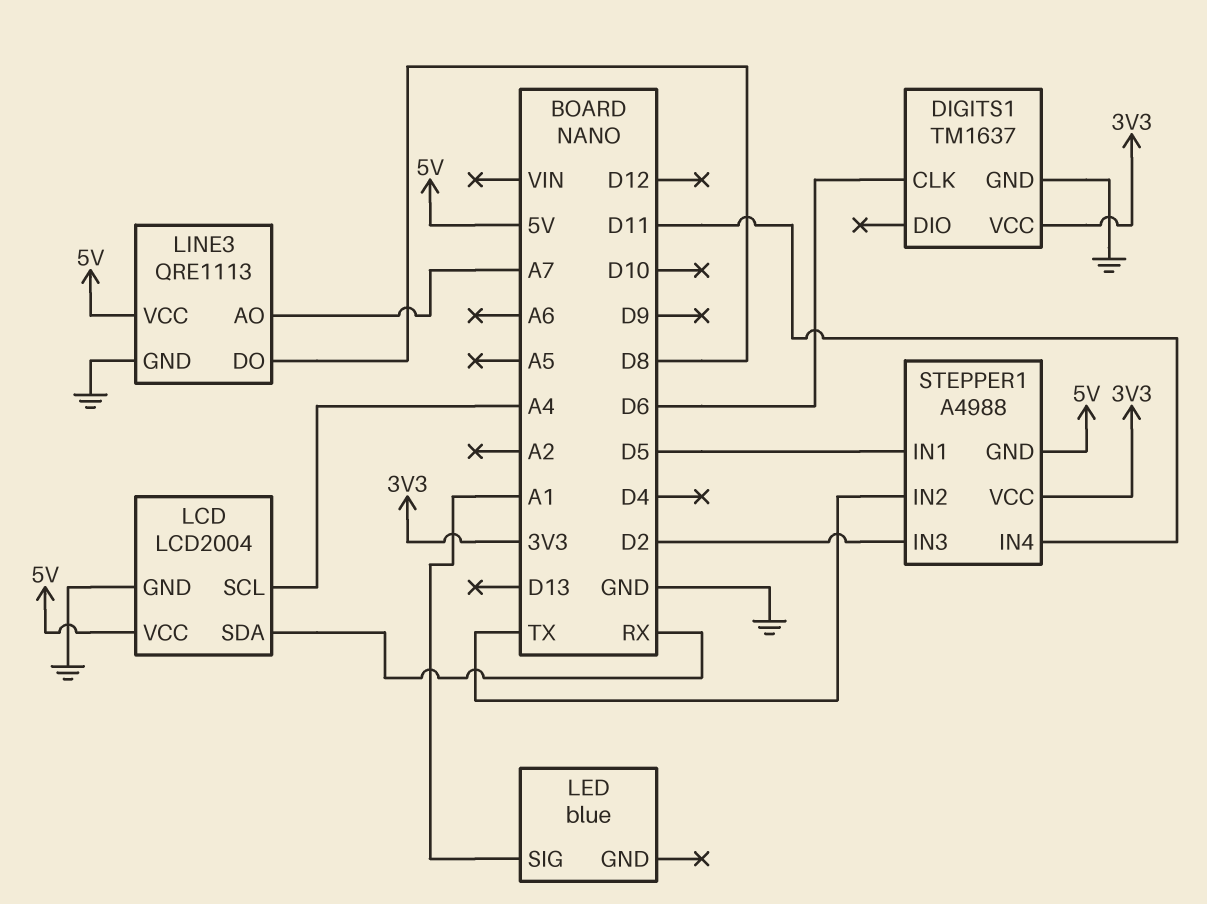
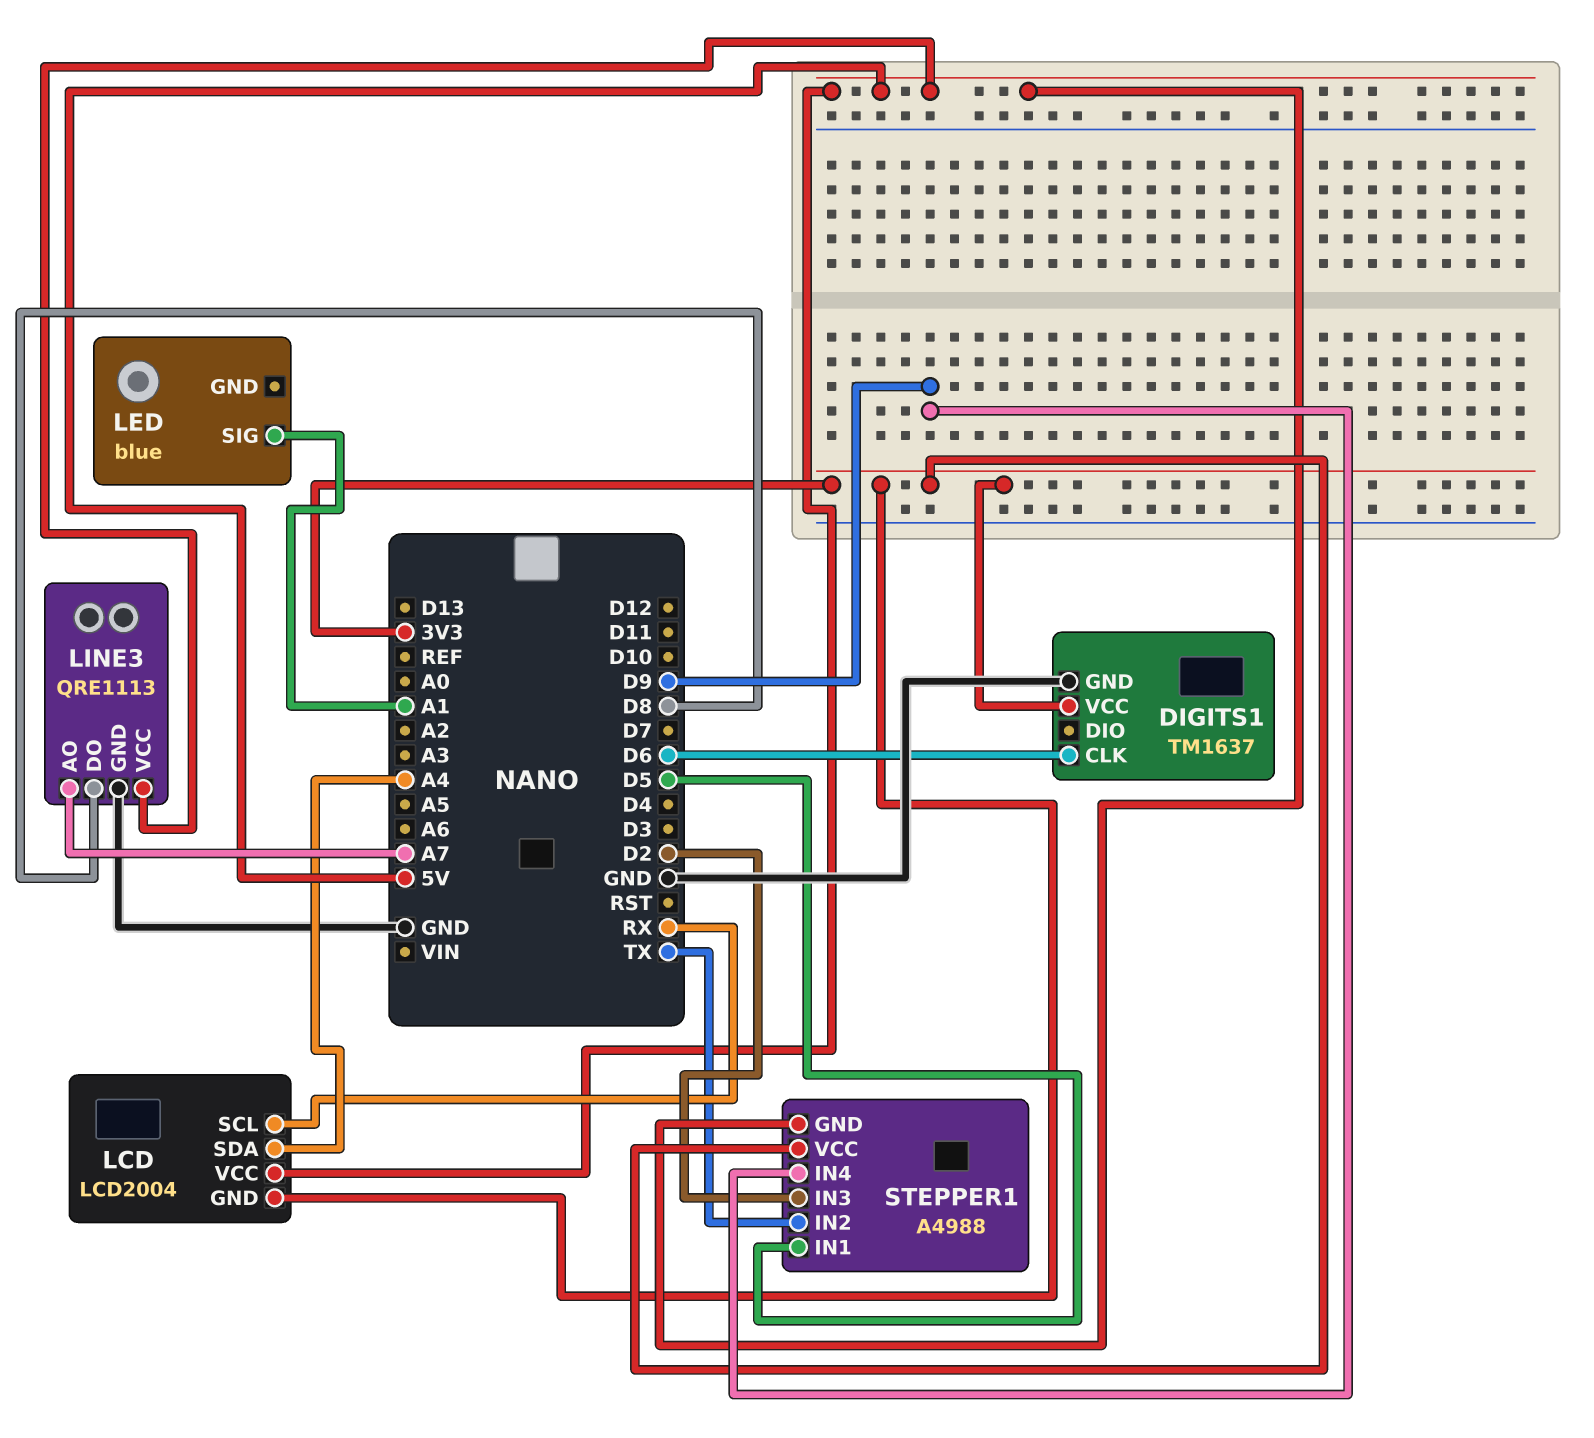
LCD pin GND: GND -> 3V3
LCD pin SCL: A4 -> RX
LCD pin SDA: RX -> A4
STEPPER1 pin IN4: D11 -> D9

